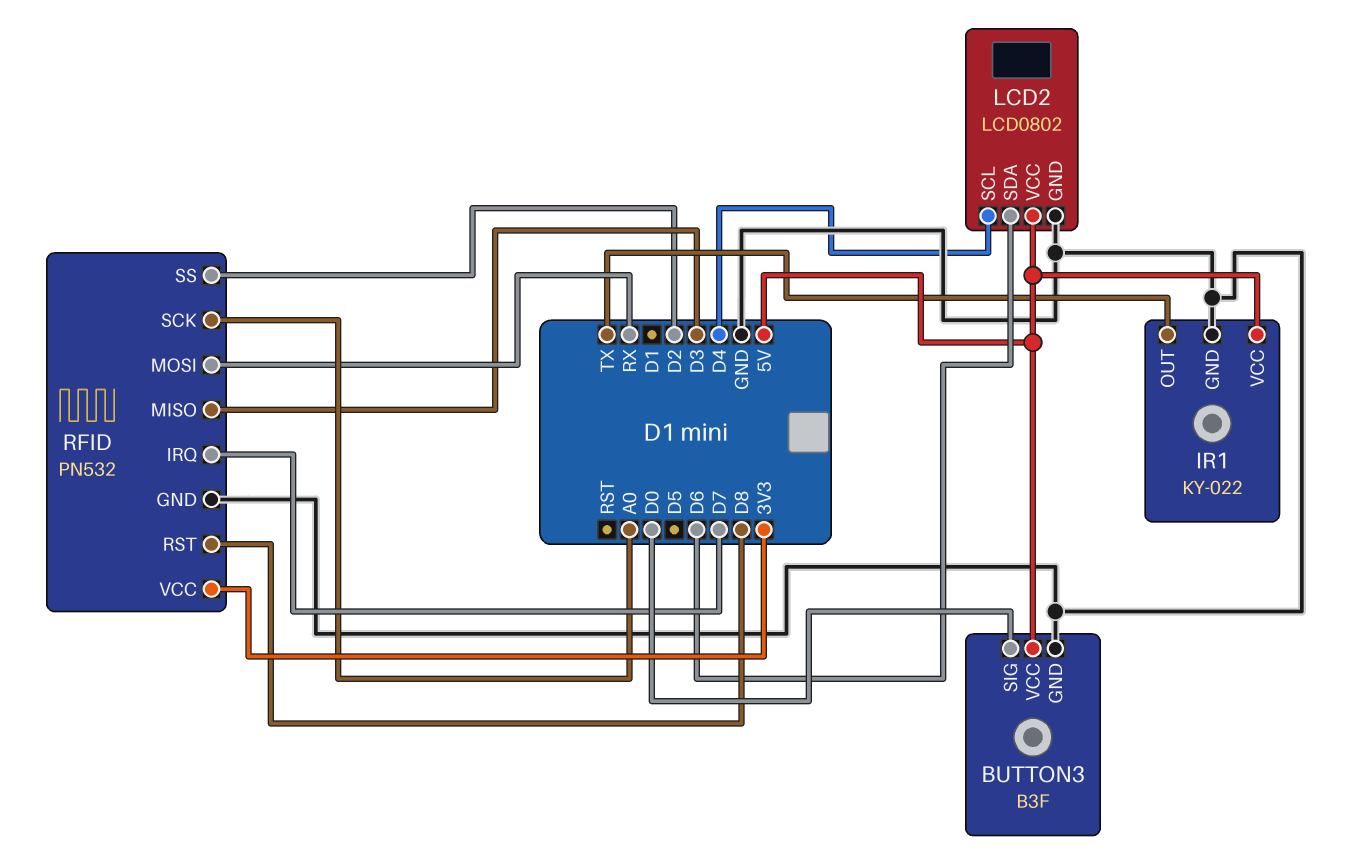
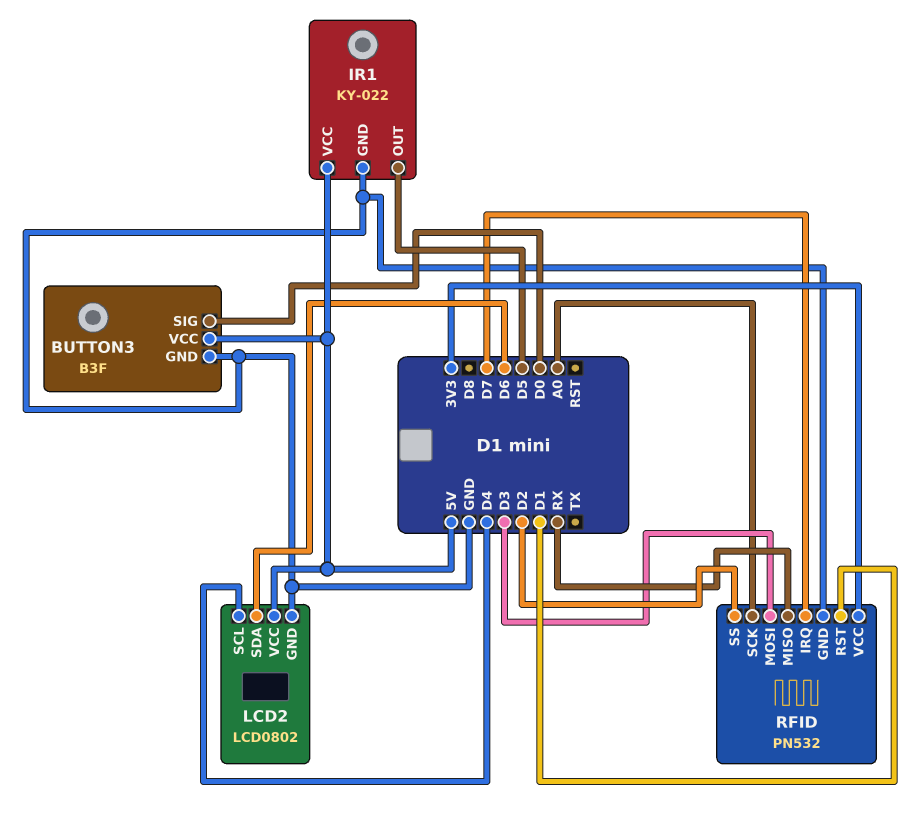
IR1 pin OUT: TX -> D5
RFID pin MISO: D3 -> RX
RFID pin MOSI: RX -> D3
RFID pin RST: D8 -> D1

